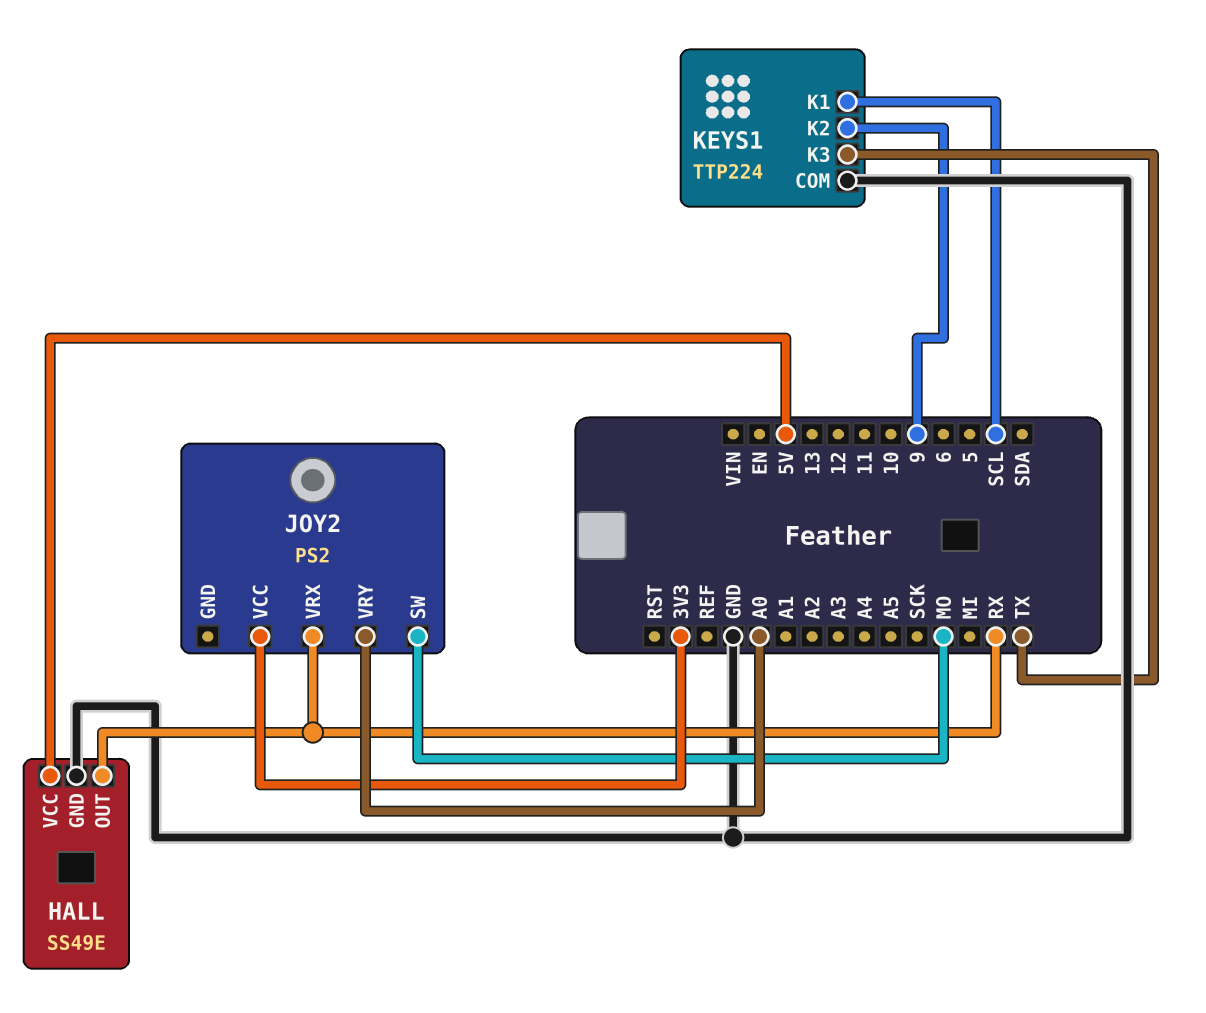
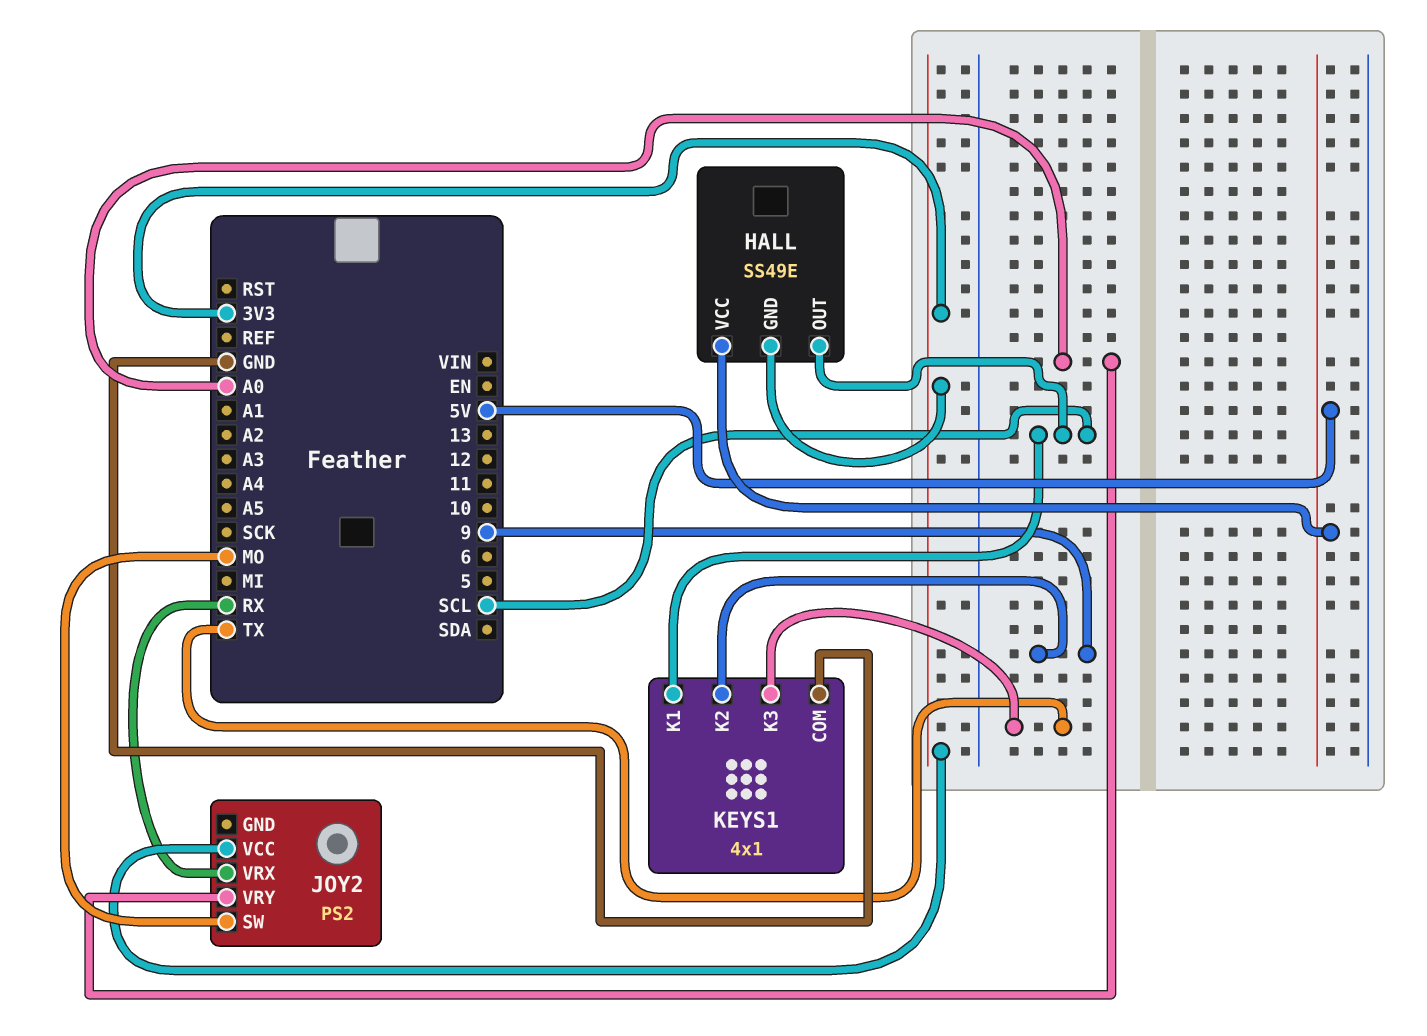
HALL pin GND: GND -> 3V3
HALL pin OUT: RX -> SCL
KEYS1: TTP224 -> 4x1

